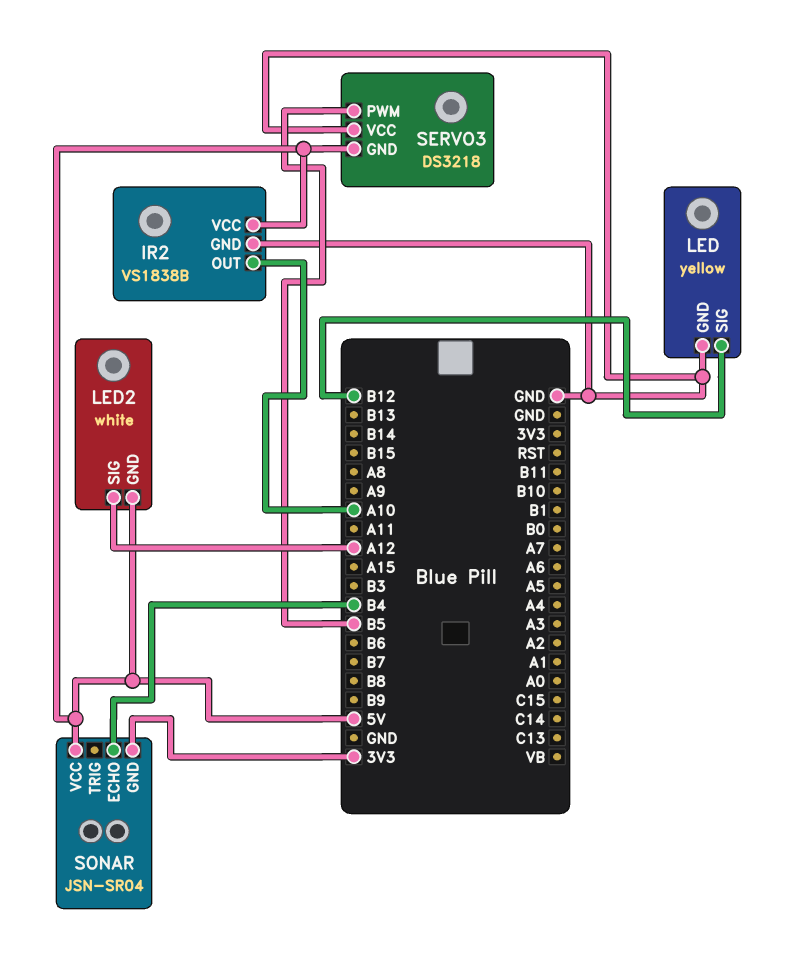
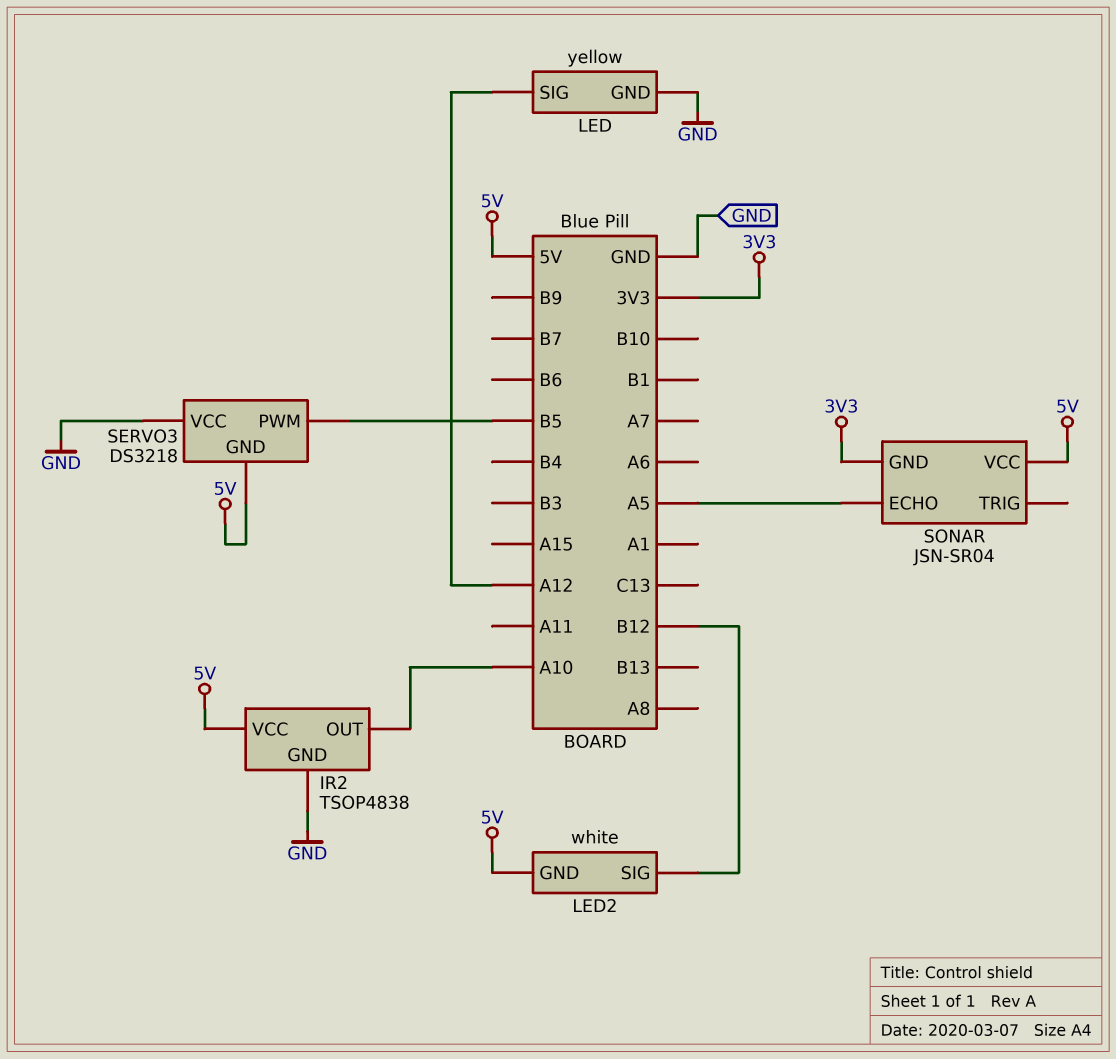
IR2: VS1838B -> TSOP4838
LED pin SIG: B12 -> A12
LED2 pin SIG: A12 -> B12
SONAR pin ECHO: B4 -> A5

